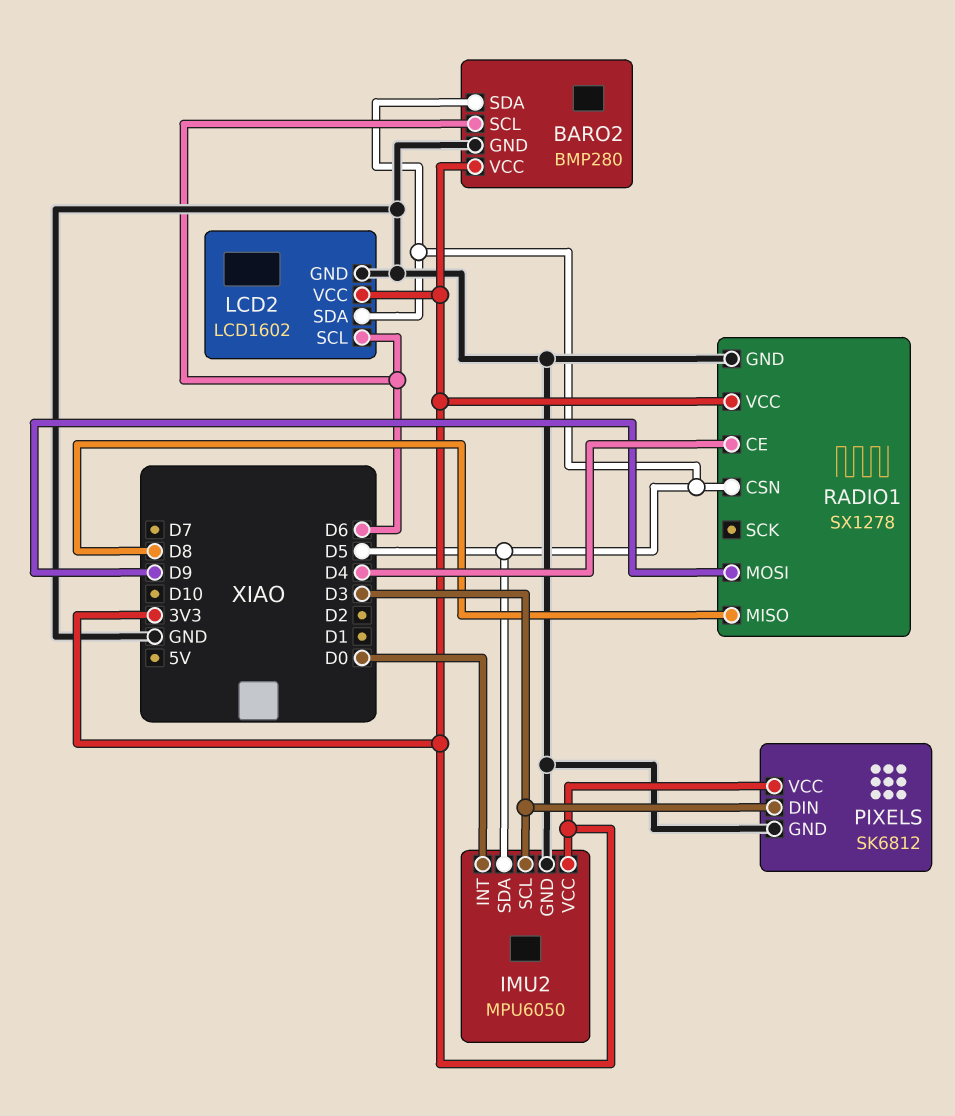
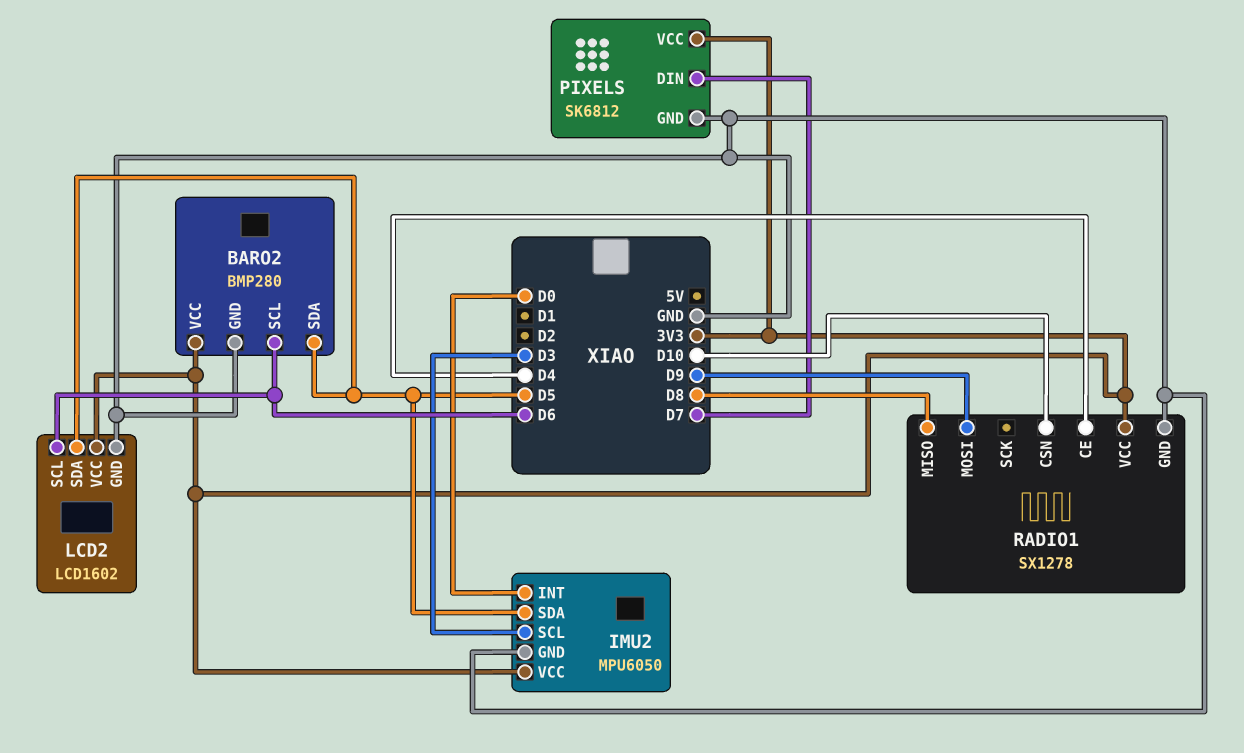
PIXELS pin DIN: D3 -> D7
RADIO1 pin CSN: D5 -> D10

